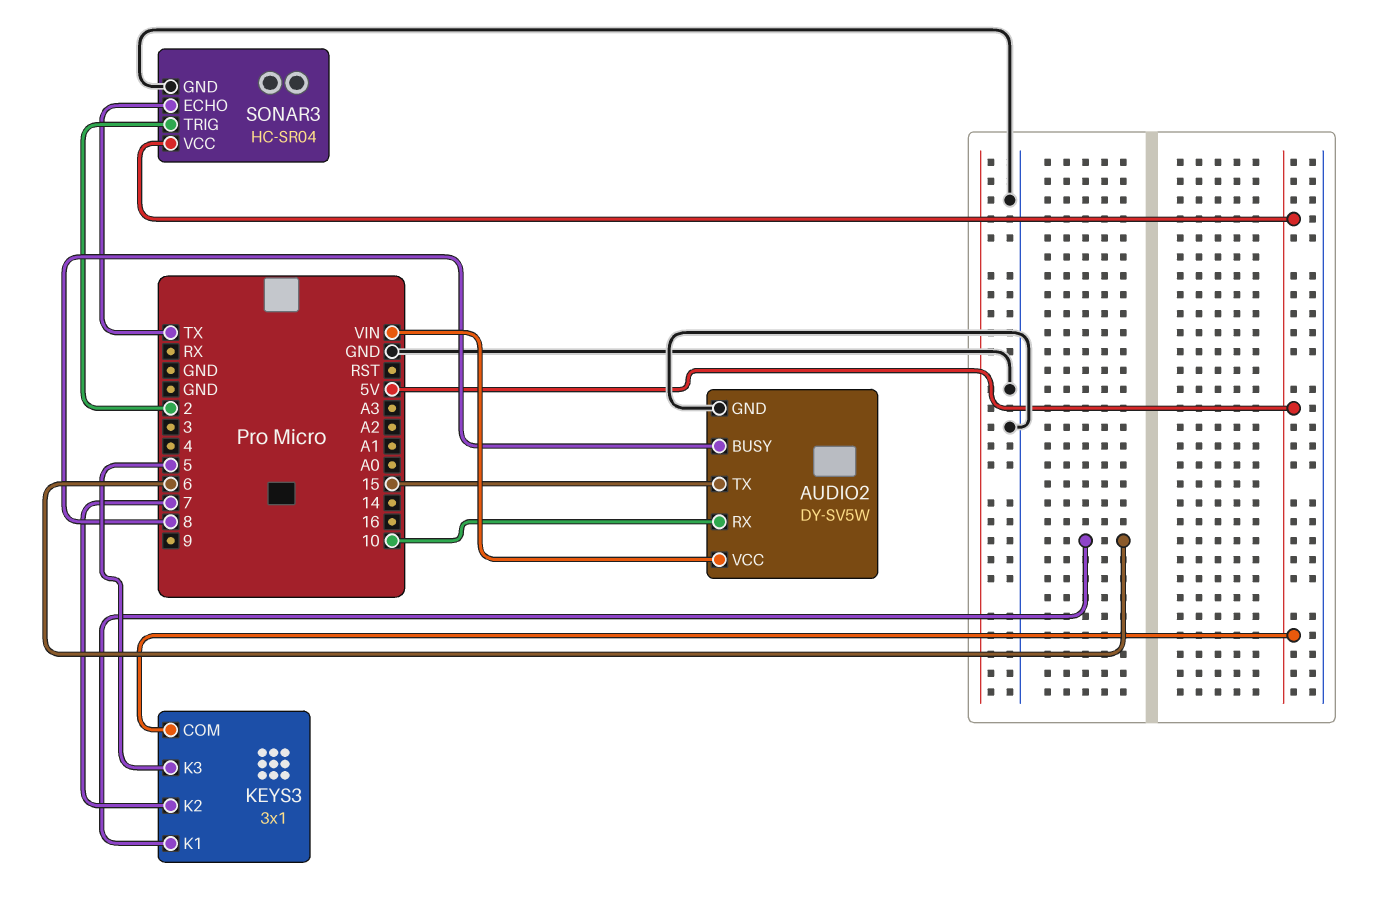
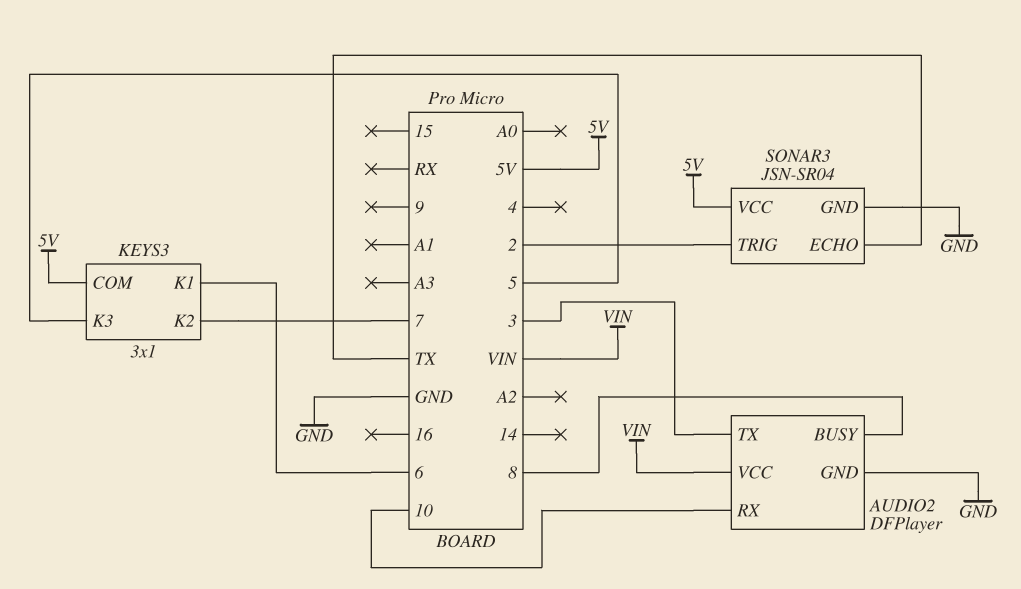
AUDIO2: DY-SV5W -> DFPlayer
AUDIO2 pin TX: 15 -> 3
SONAR3: HC-SR04 -> JSN-SR04

